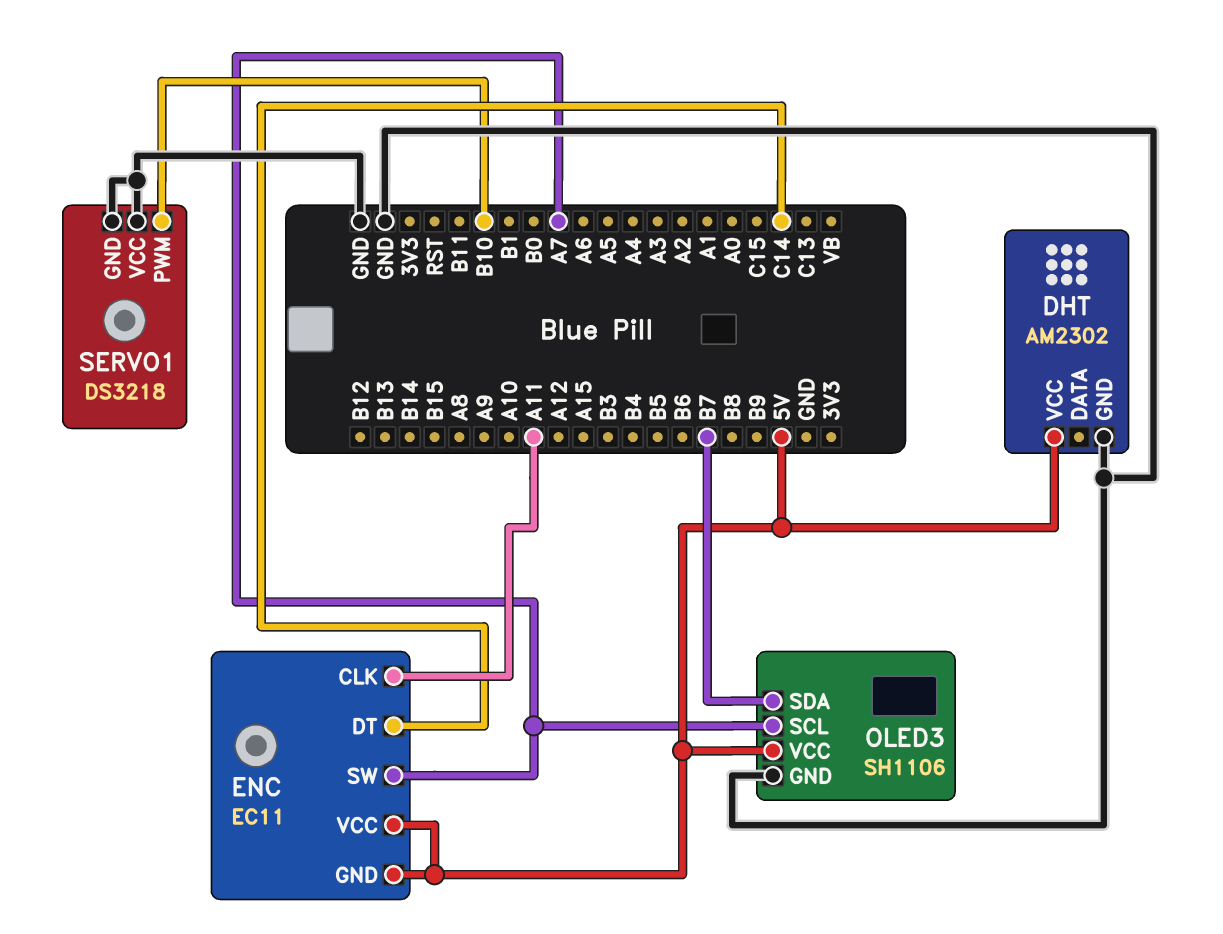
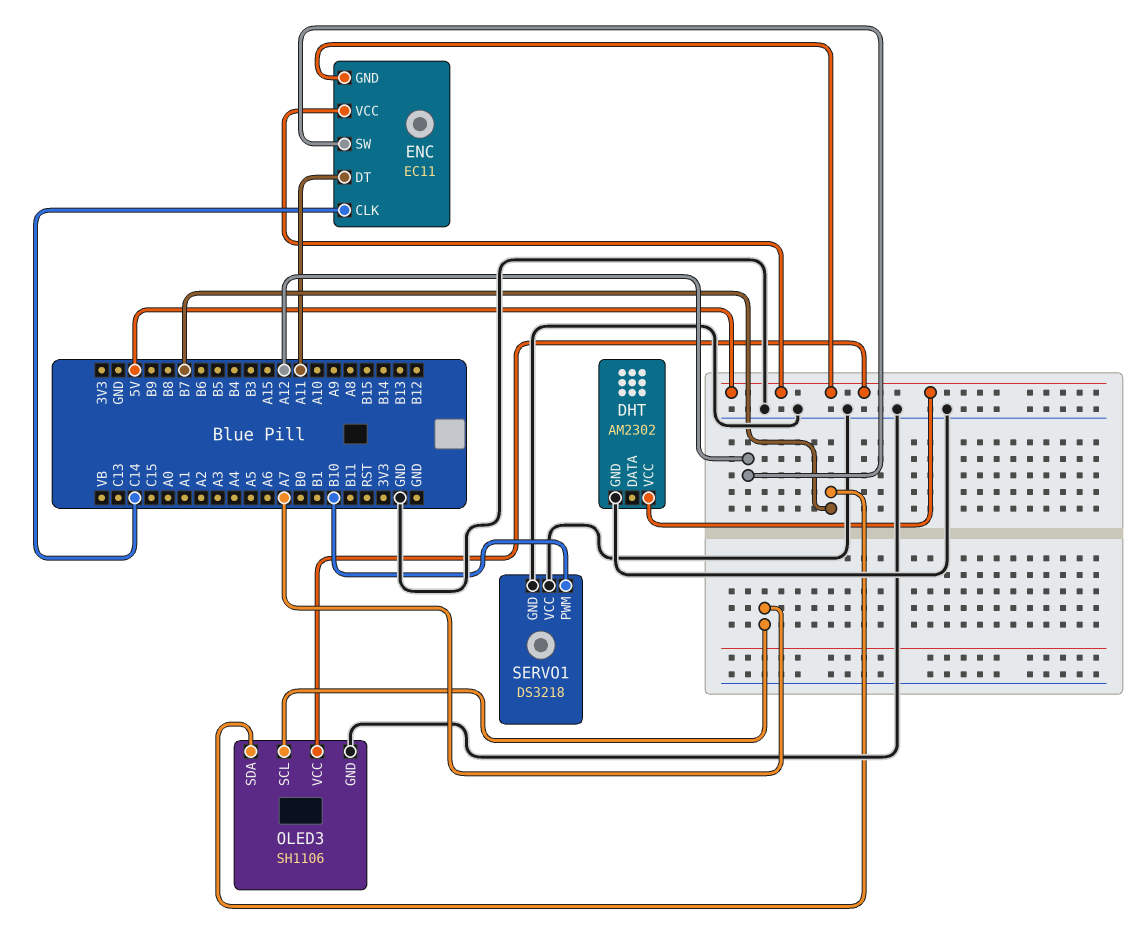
ENC pin CLK: A11 -> C14
ENC pin DT: C14 -> A11
ENC pin SW: A7 -> A12

